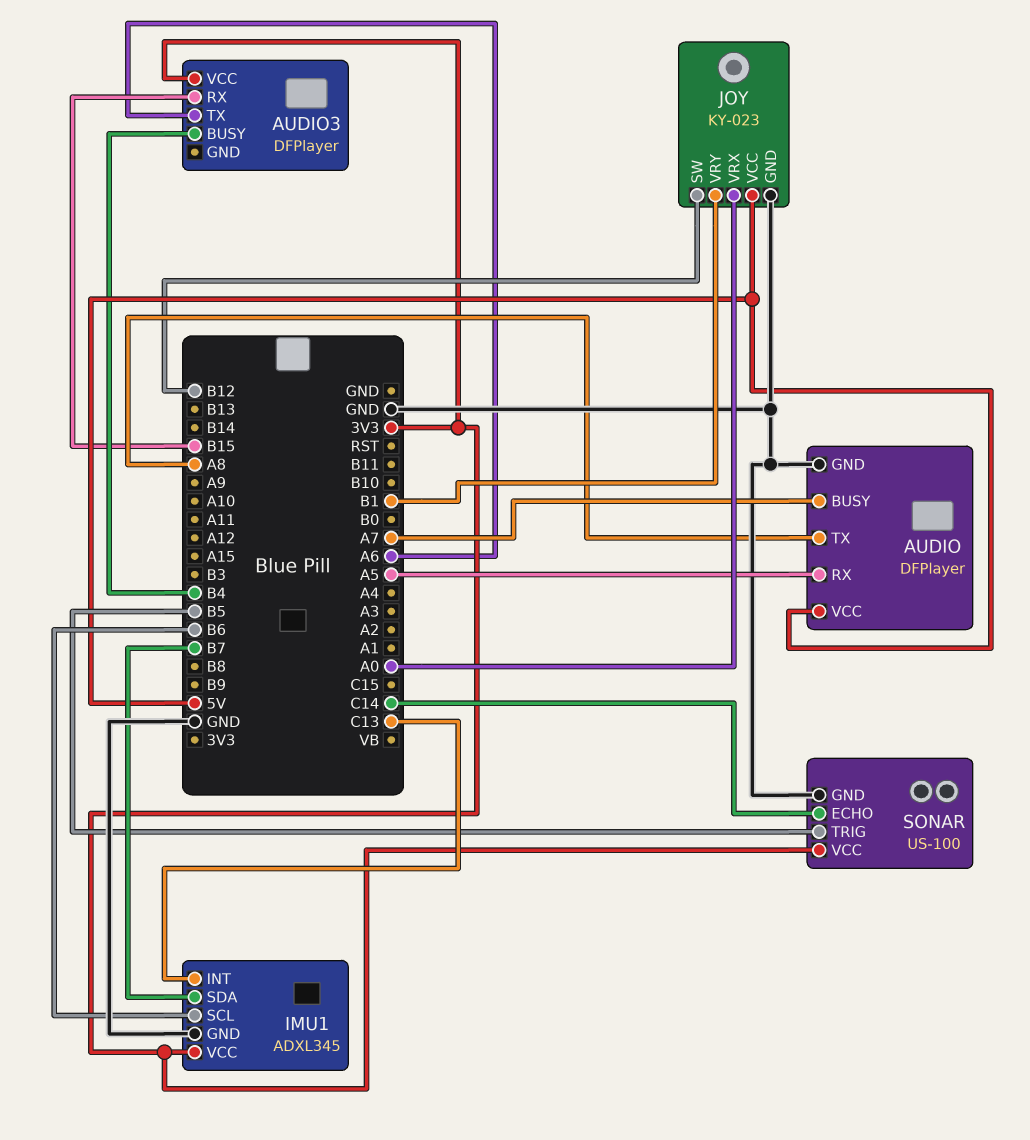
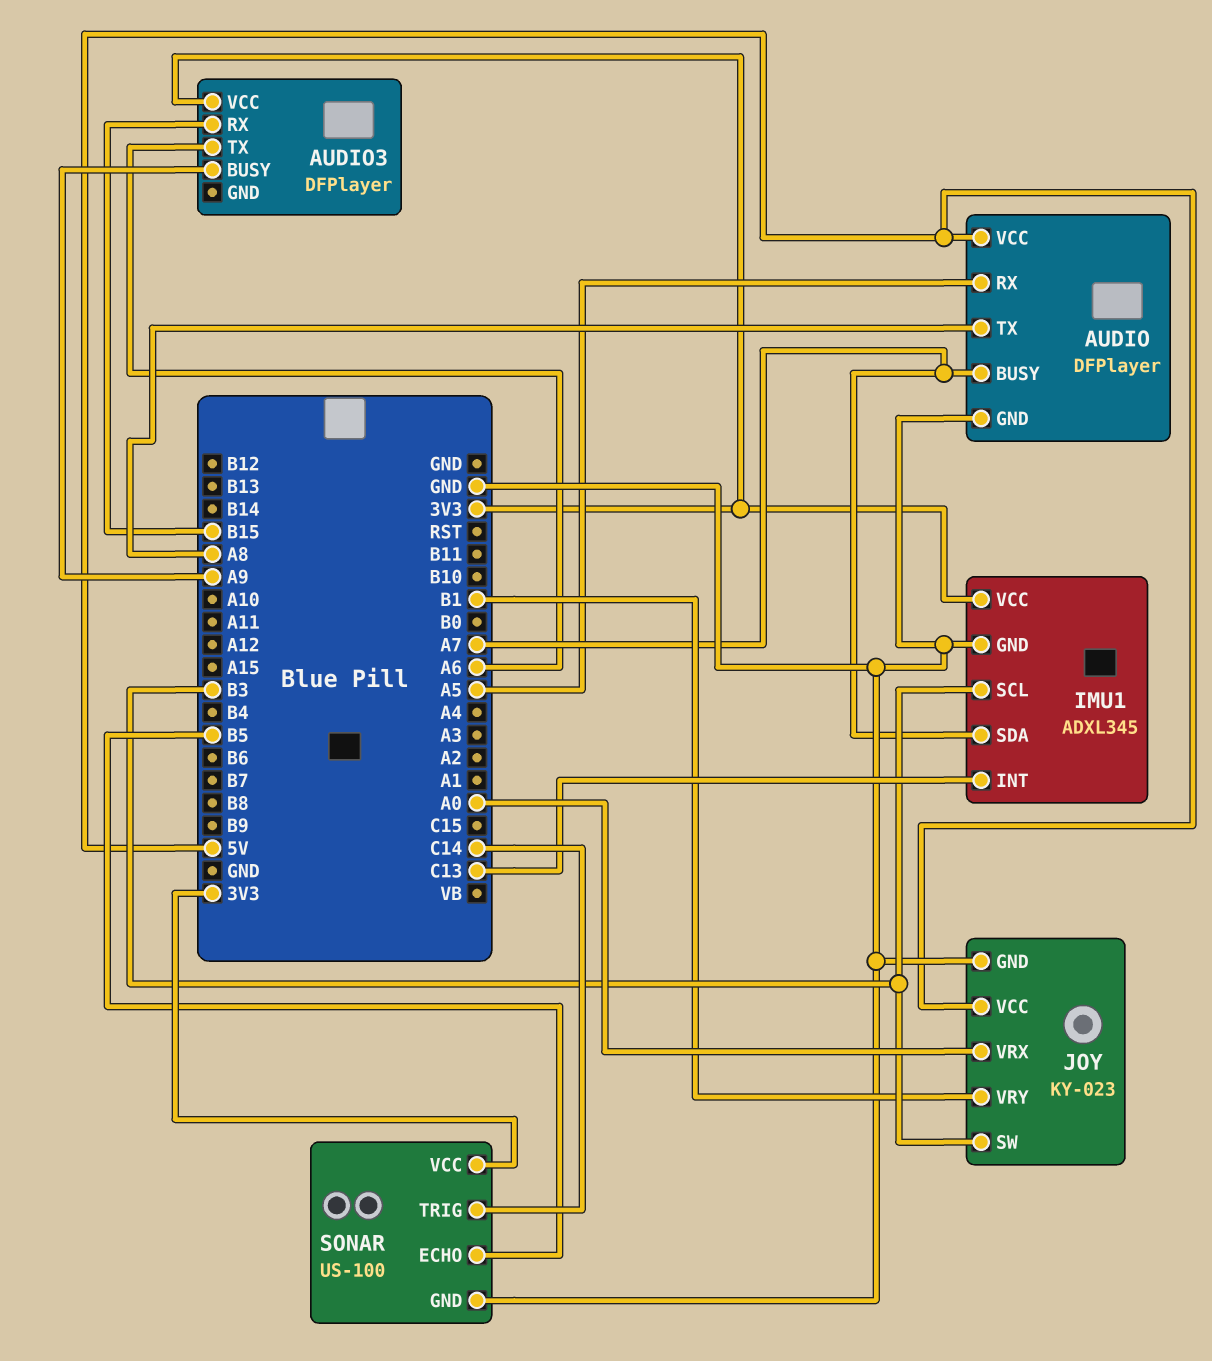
AUDIO3 pin BUSY: B4 -> A9
IMU1 pin SCL: B6 -> B3
IMU1 pin SDA: B7 -> A7
JOY pin SW: B12 -> B3
SONAR pin ECHO: C14 -> B5
SONAR pin TRIG: B5 -> C14

